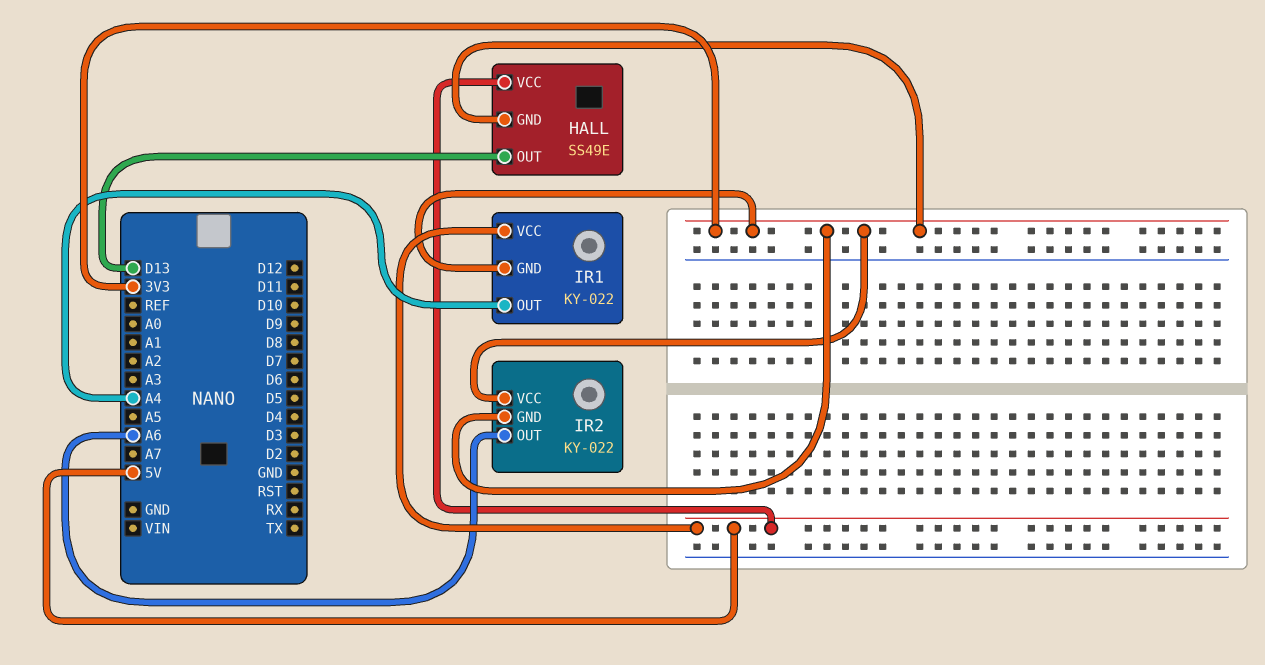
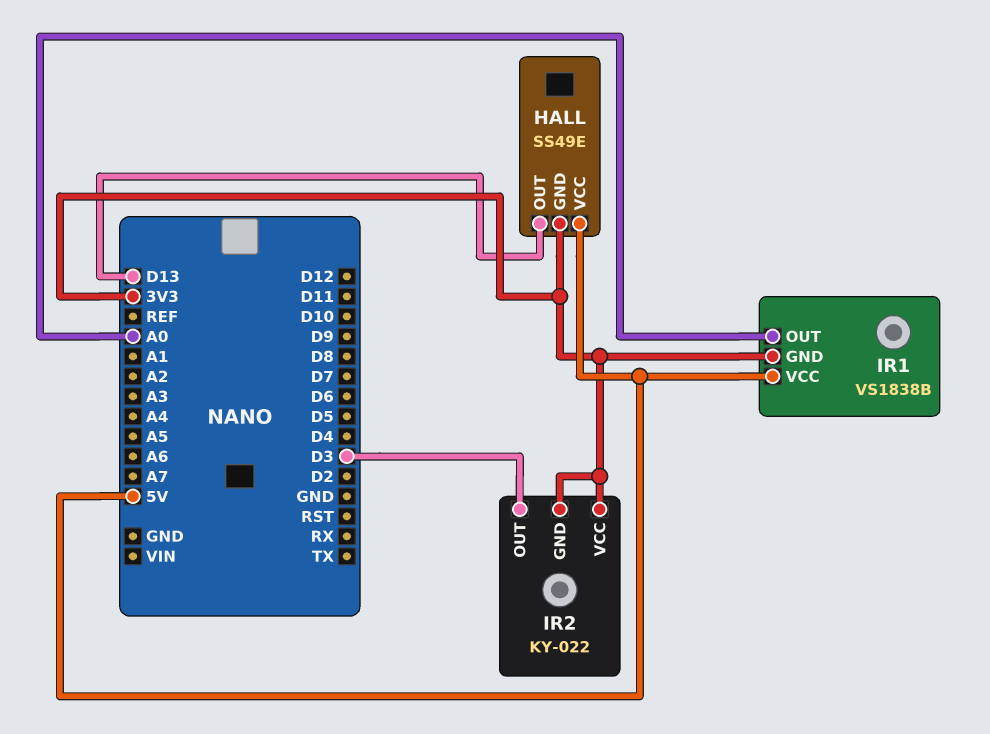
IR1: KY-022 -> VS1838B
IR1 pin OUT: A4 -> A0
IR2 pin OUT: A6 -> D3

